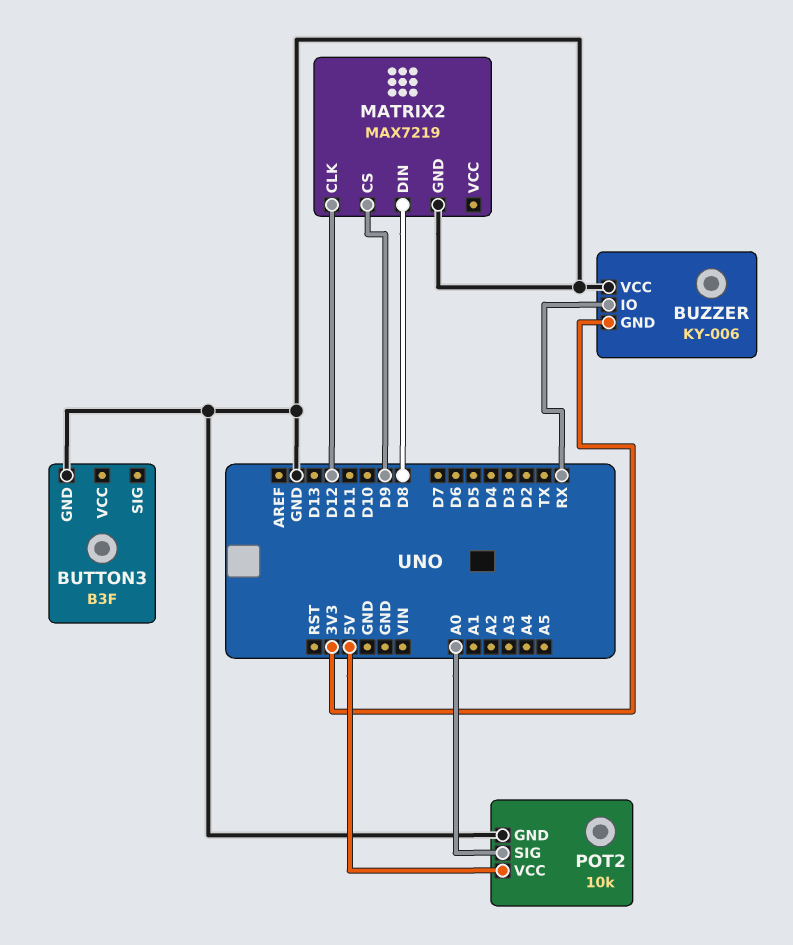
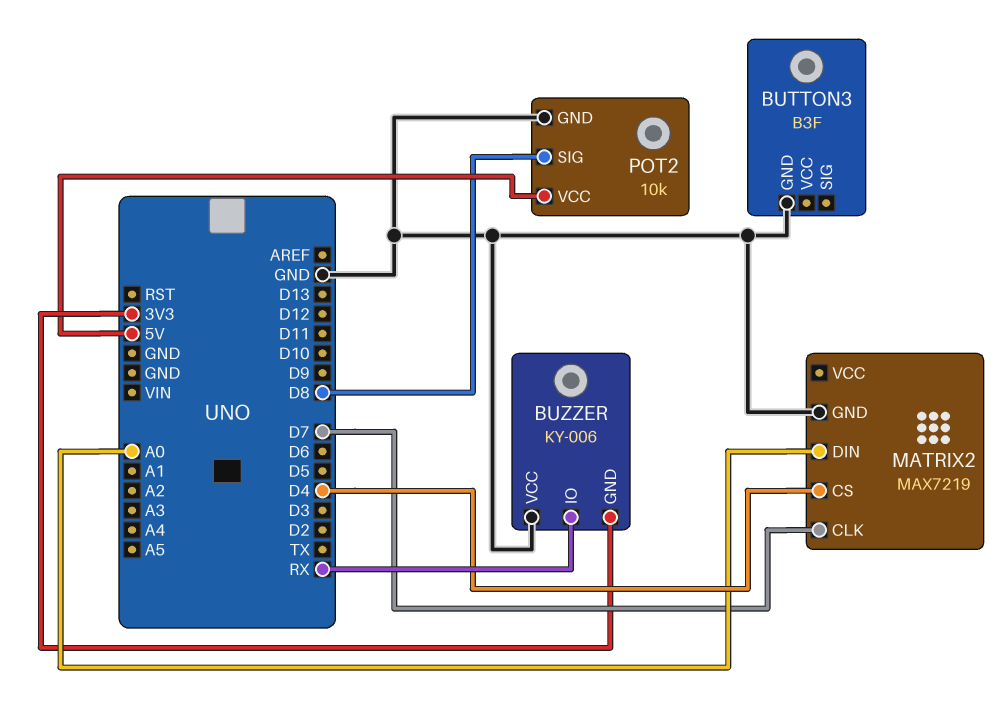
MATRIX2 pin CLK: D12 -> D7
MATRIX2 pin CS: D9 -> D4
MATRIX2 pin DIN: D8 -> A0
POT2 pin SIG: A0 -> D8

